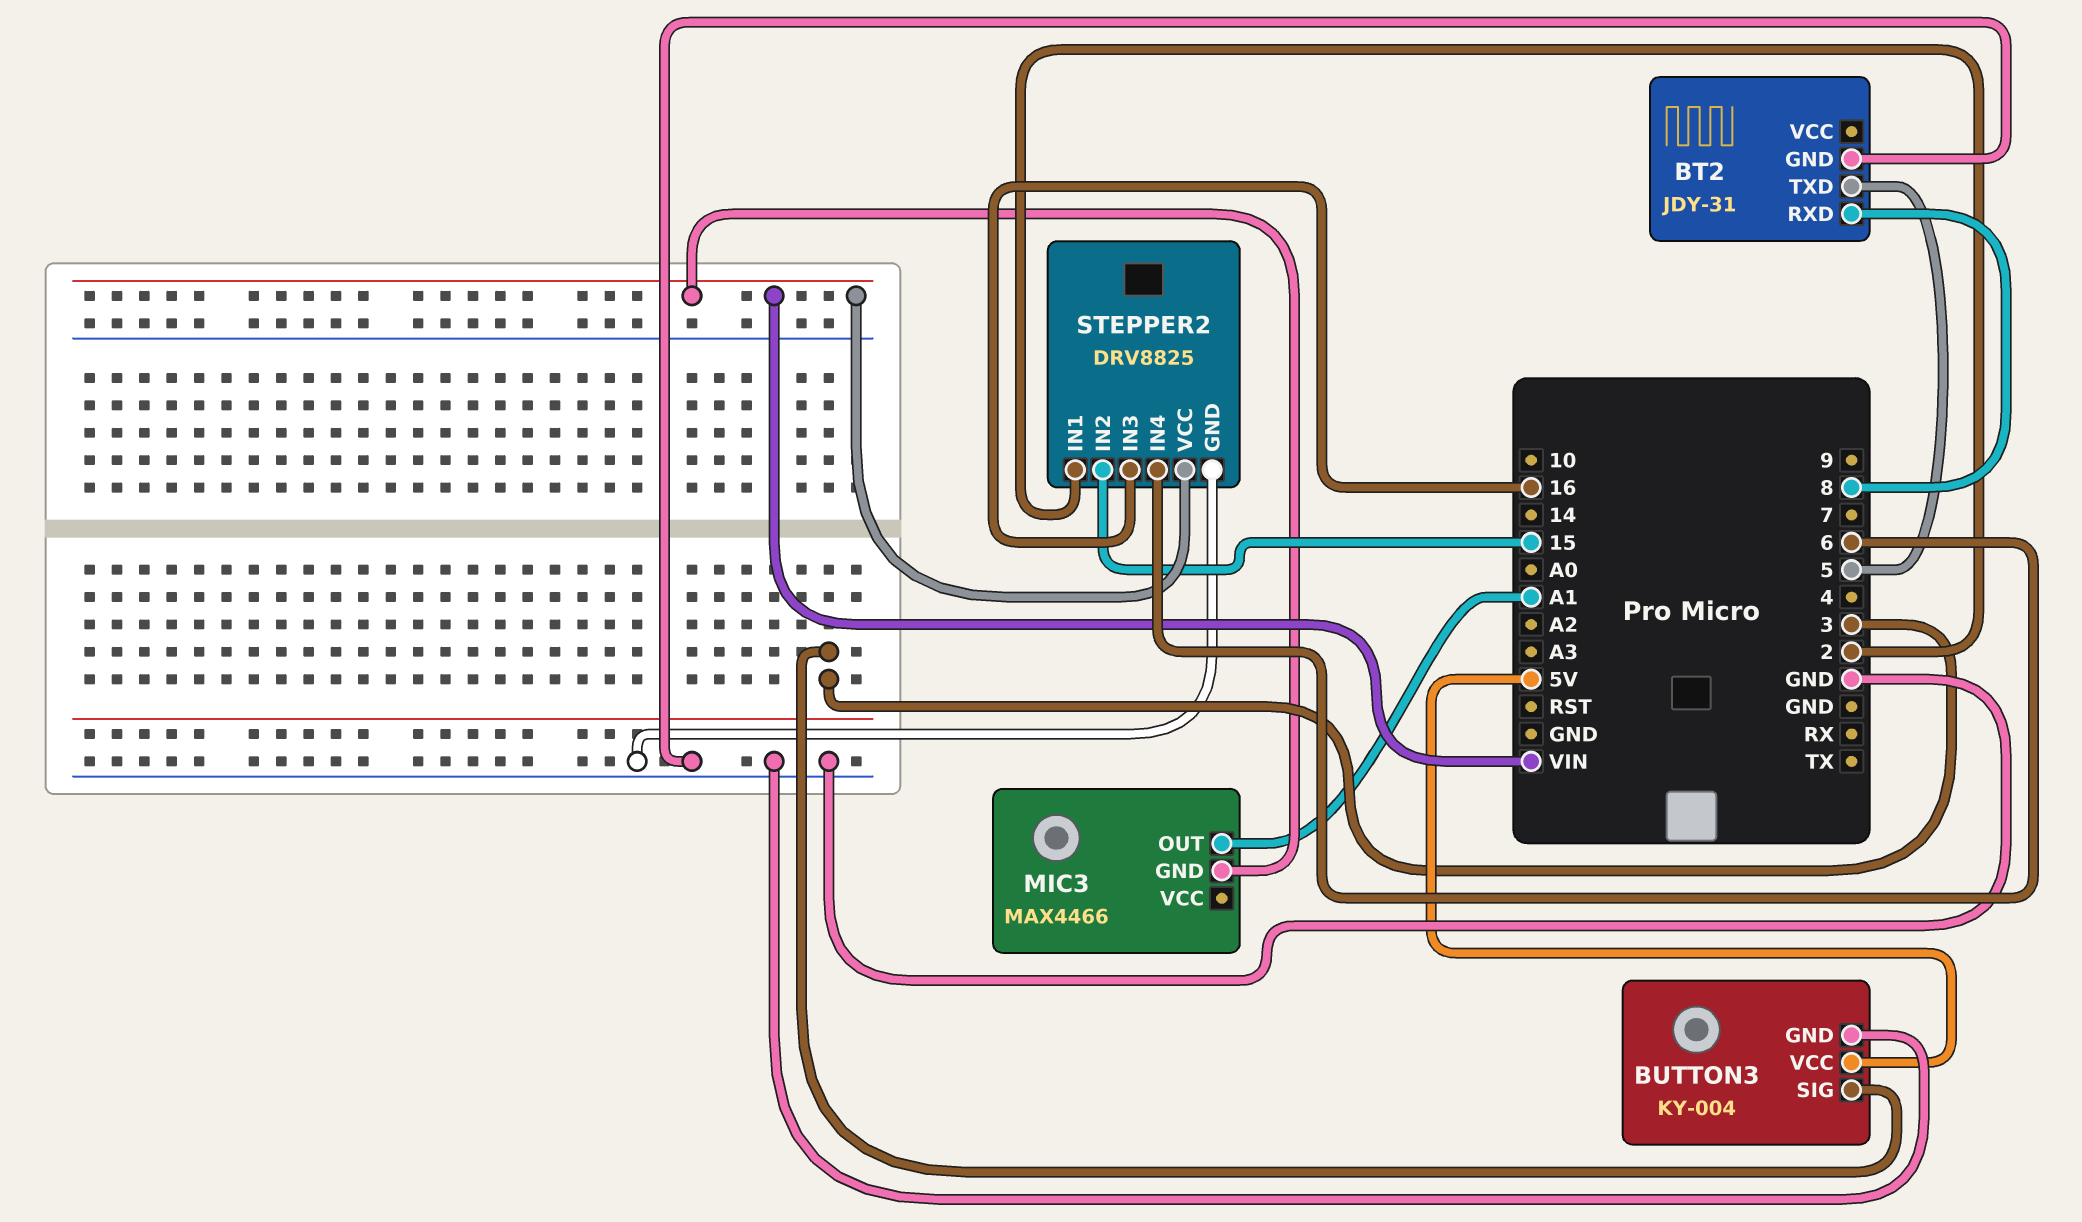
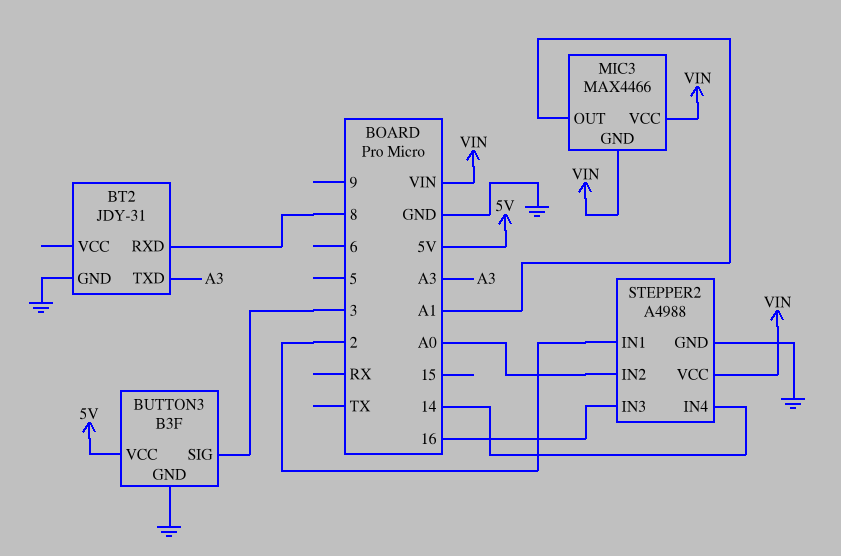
BT2 pin TXD: 5 -> A3
BUTTON3: KY-004 -> B3F
MIC3 pin VCC: none -> VIN
STEPPER2: DRV8825 -> A4988
STEPPER2 pin IN2: 15 -> A0
STEPPER2 pin IN4: 6 -> 14

